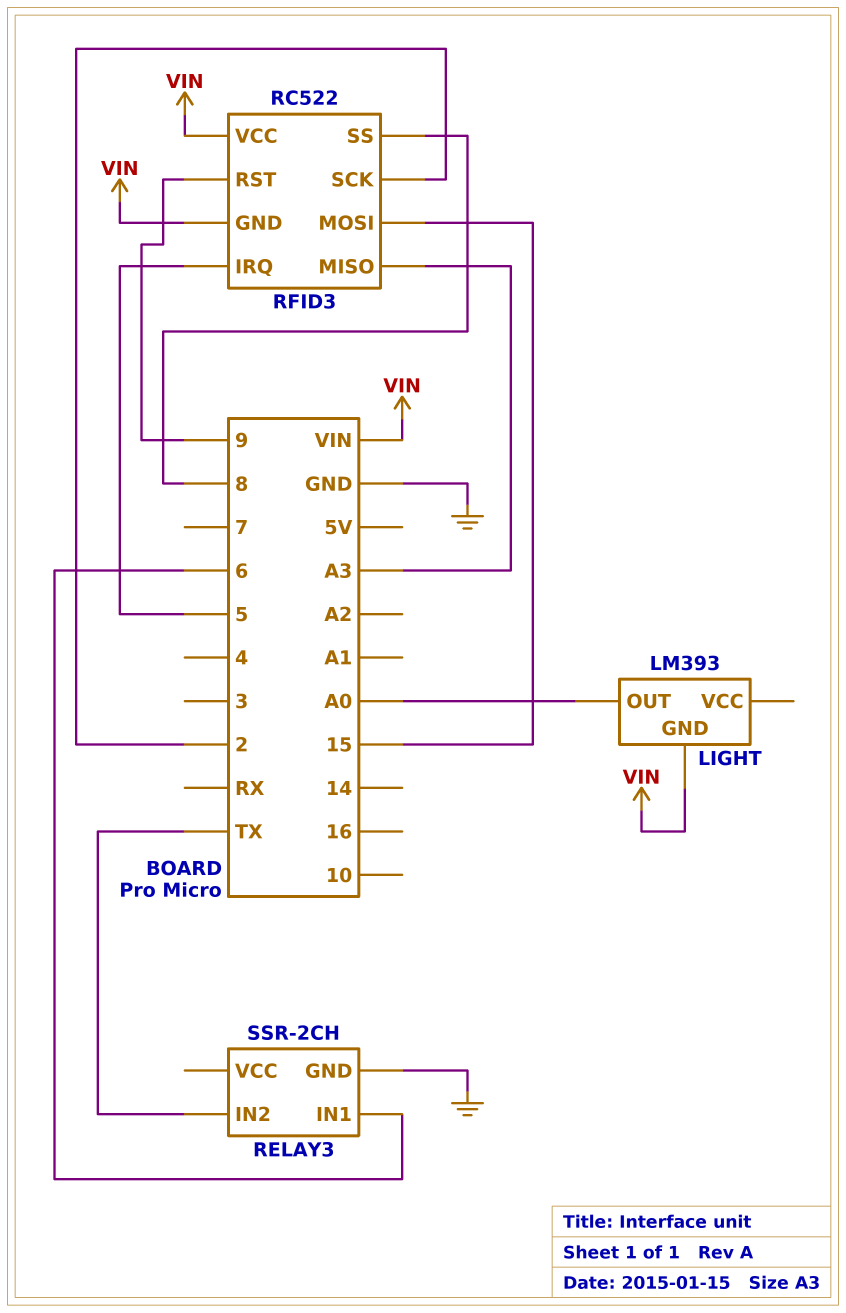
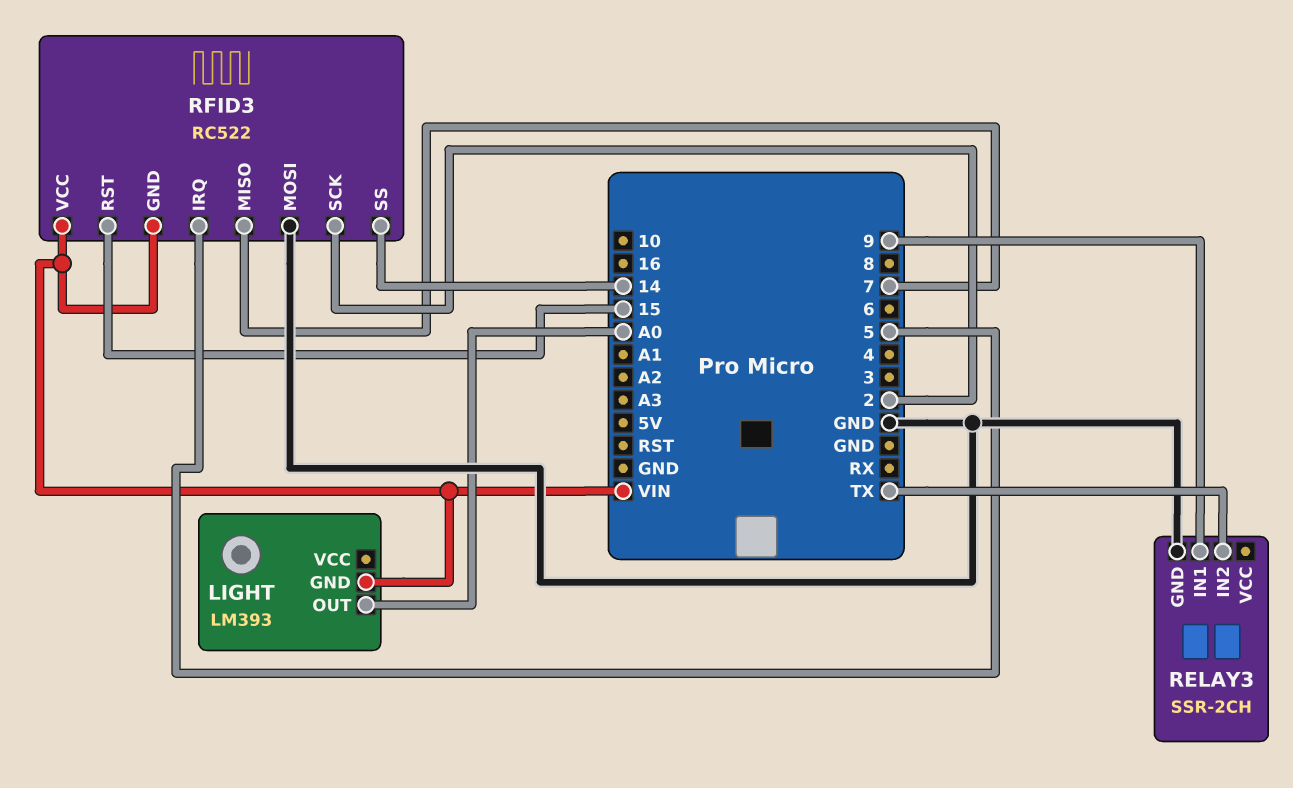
RELAY3 pin IN1: 6 -> 9
RFID3 pin MISO: A3 -> 7
RFID3 pin MOSI: 15 -> GND
RFID3 pin RST: 9 -> 15
RFID3 pin SS: 8 -> 14

